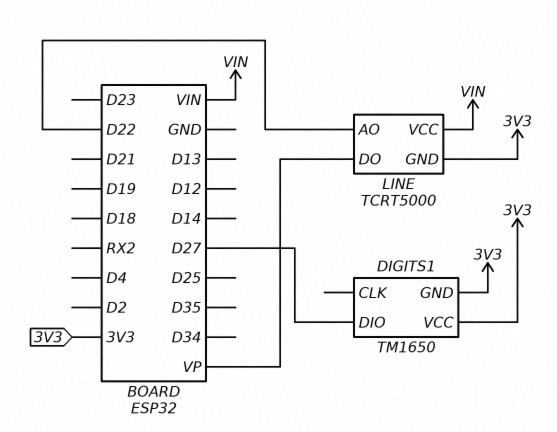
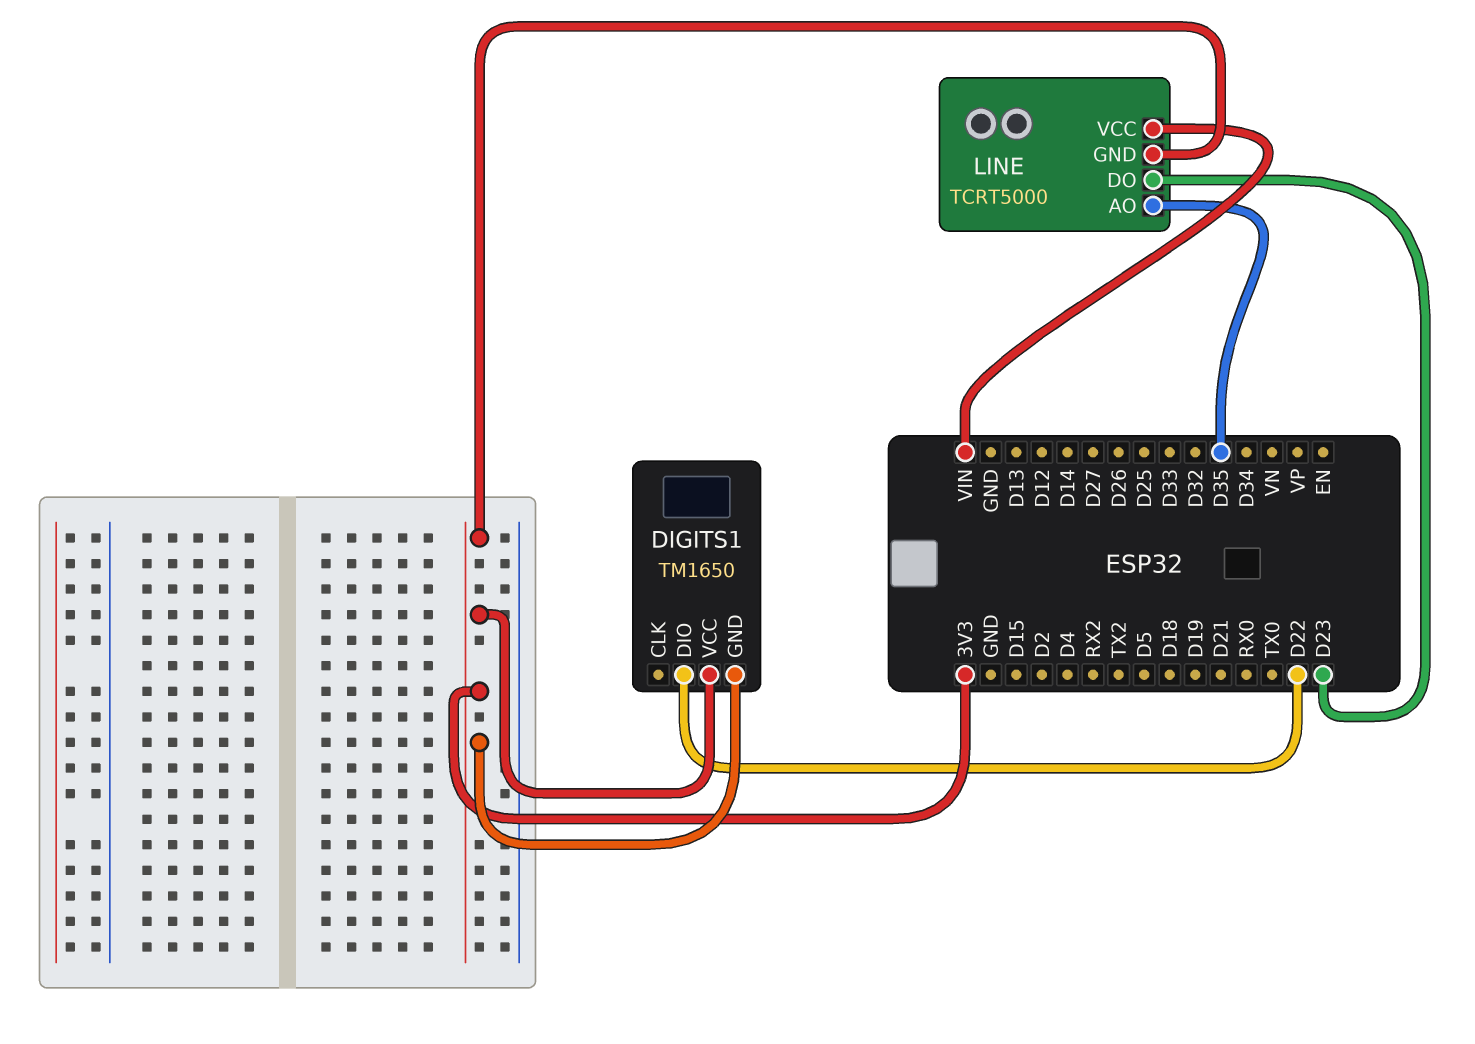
DIGITS1 pin DIO: D27 -> D22
LINE pin AO: D22 -> D35
LINE pin DO: VP -> D23

